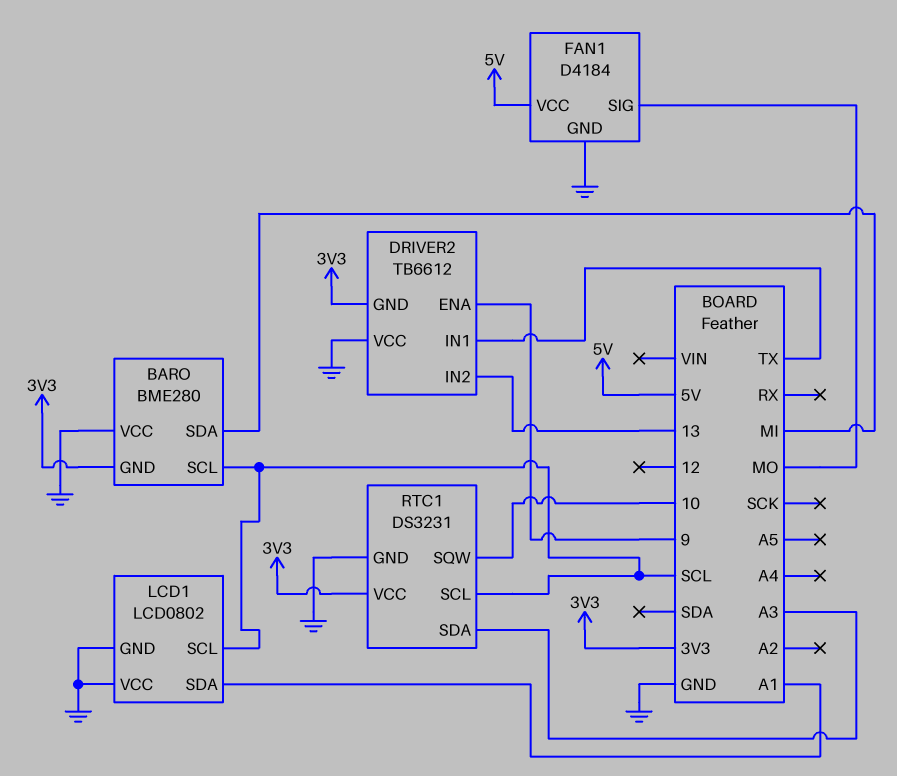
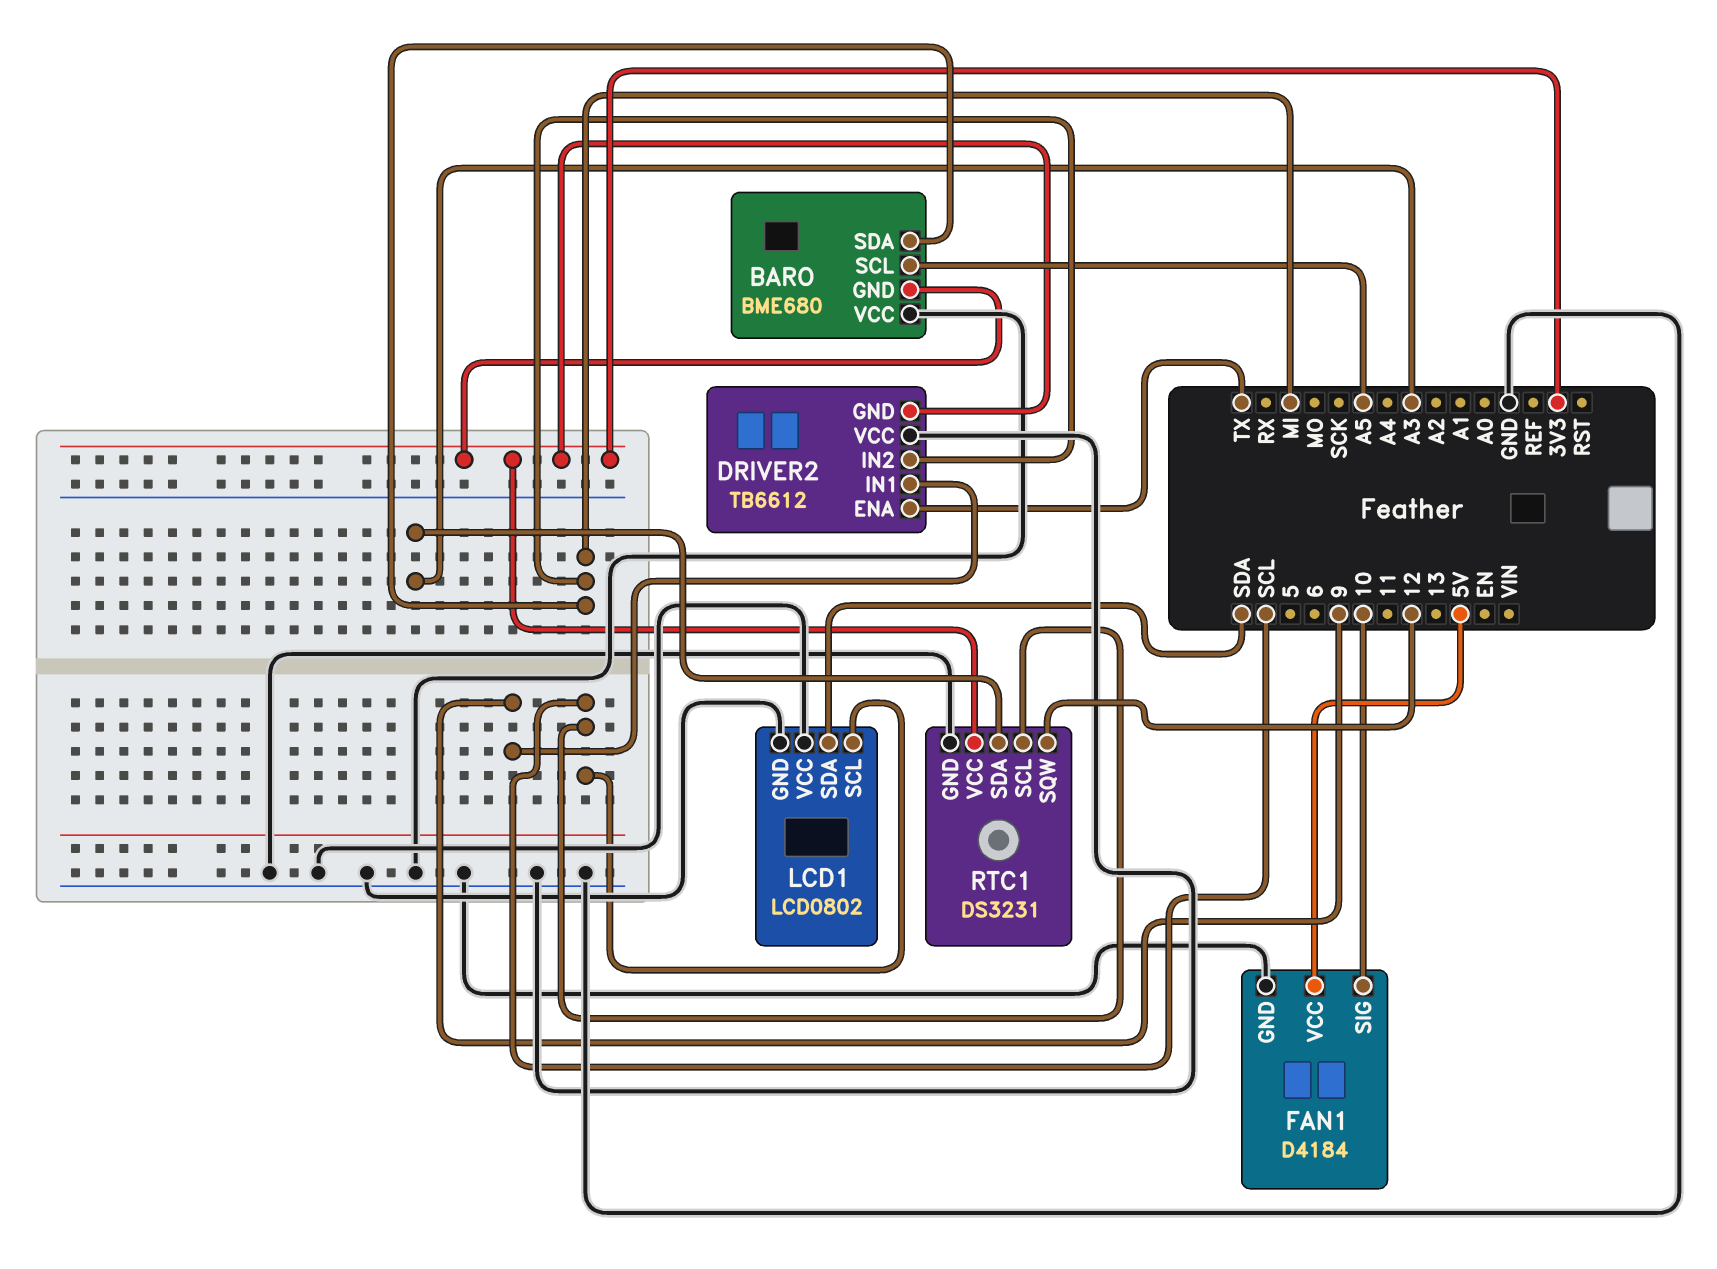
BARO: BME280 -> BME680
BARO pin SCL: SCL -> A5
DRIVER2 pin ENA: 9 -> TX
DRIVER2 pin IN1: TX -> 9
DRIVER2 pin IN2: 13 -> MI
FAN1 pin SIG: MO -> 10
LCD1 pin SDA: A1 -> SDA
RTC1 pin SQW: 10 -> 12

